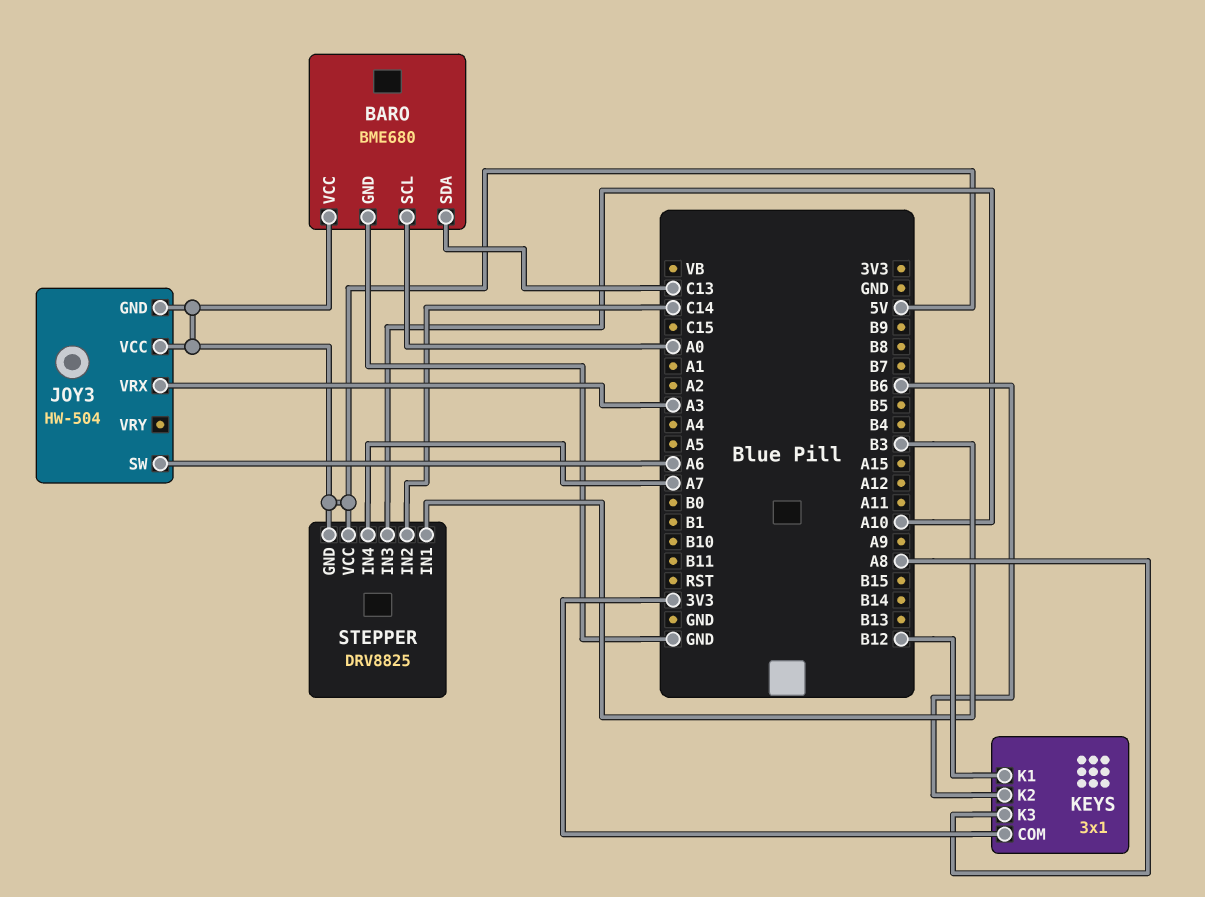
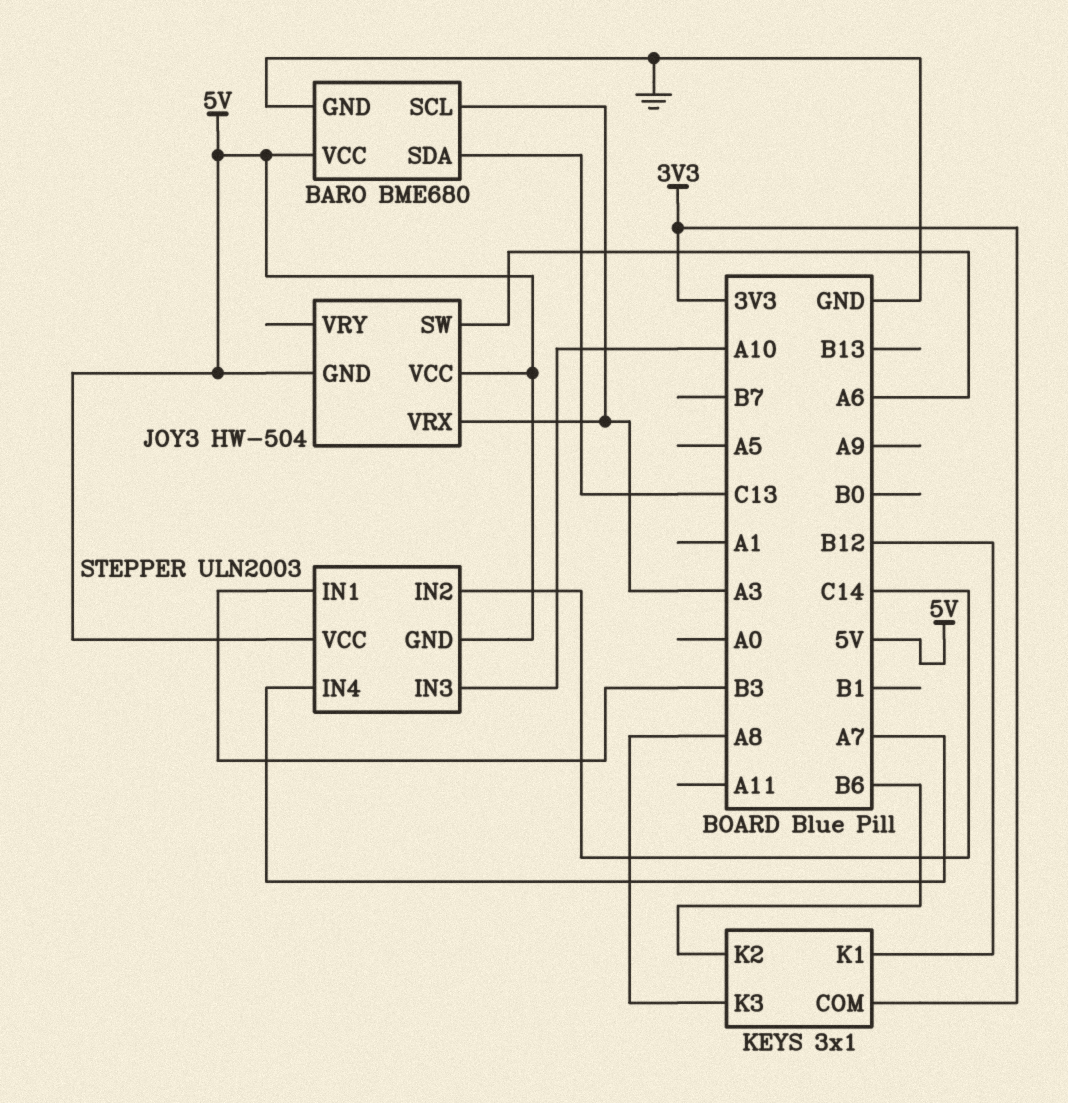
BARO pin SCL: A0 -> A3
STEPPER: DRV8825 -> ULN2003

